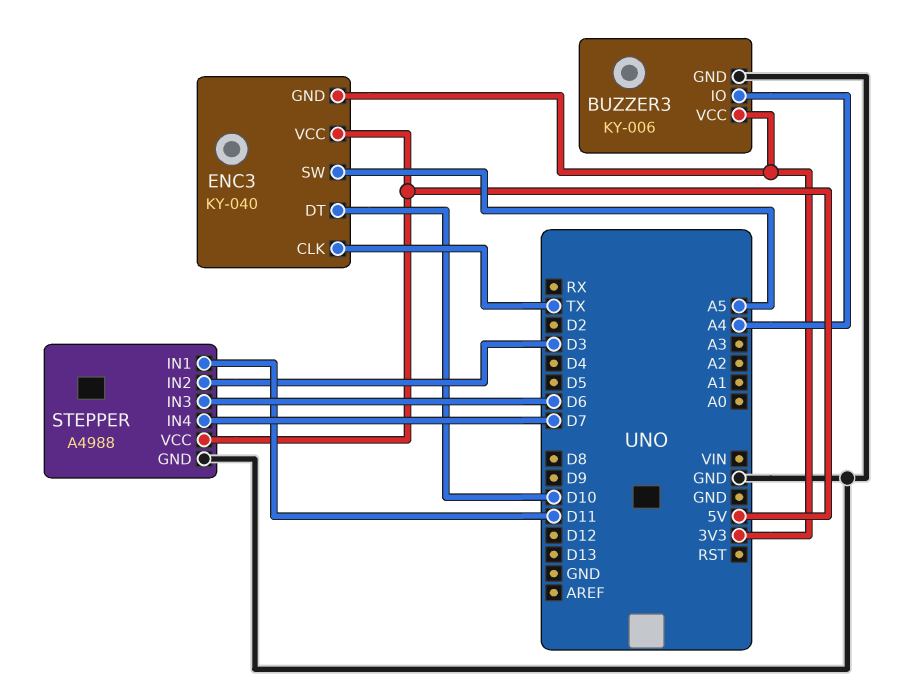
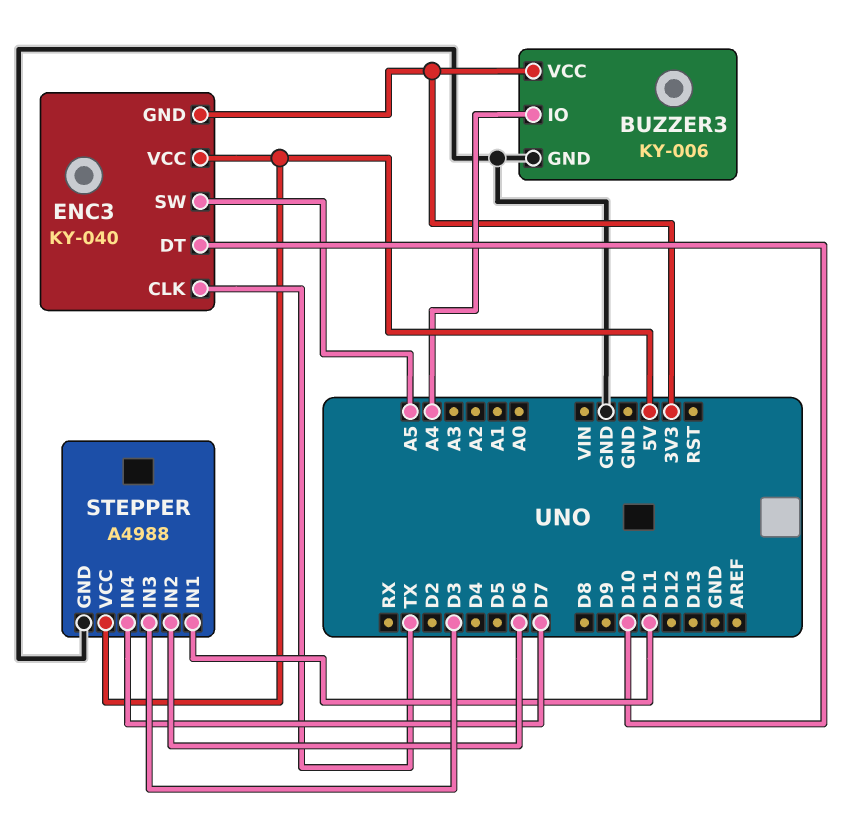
STEPPER pin IN2: D3 -> D6
STEPPER pin IN3: D6 -> D3

